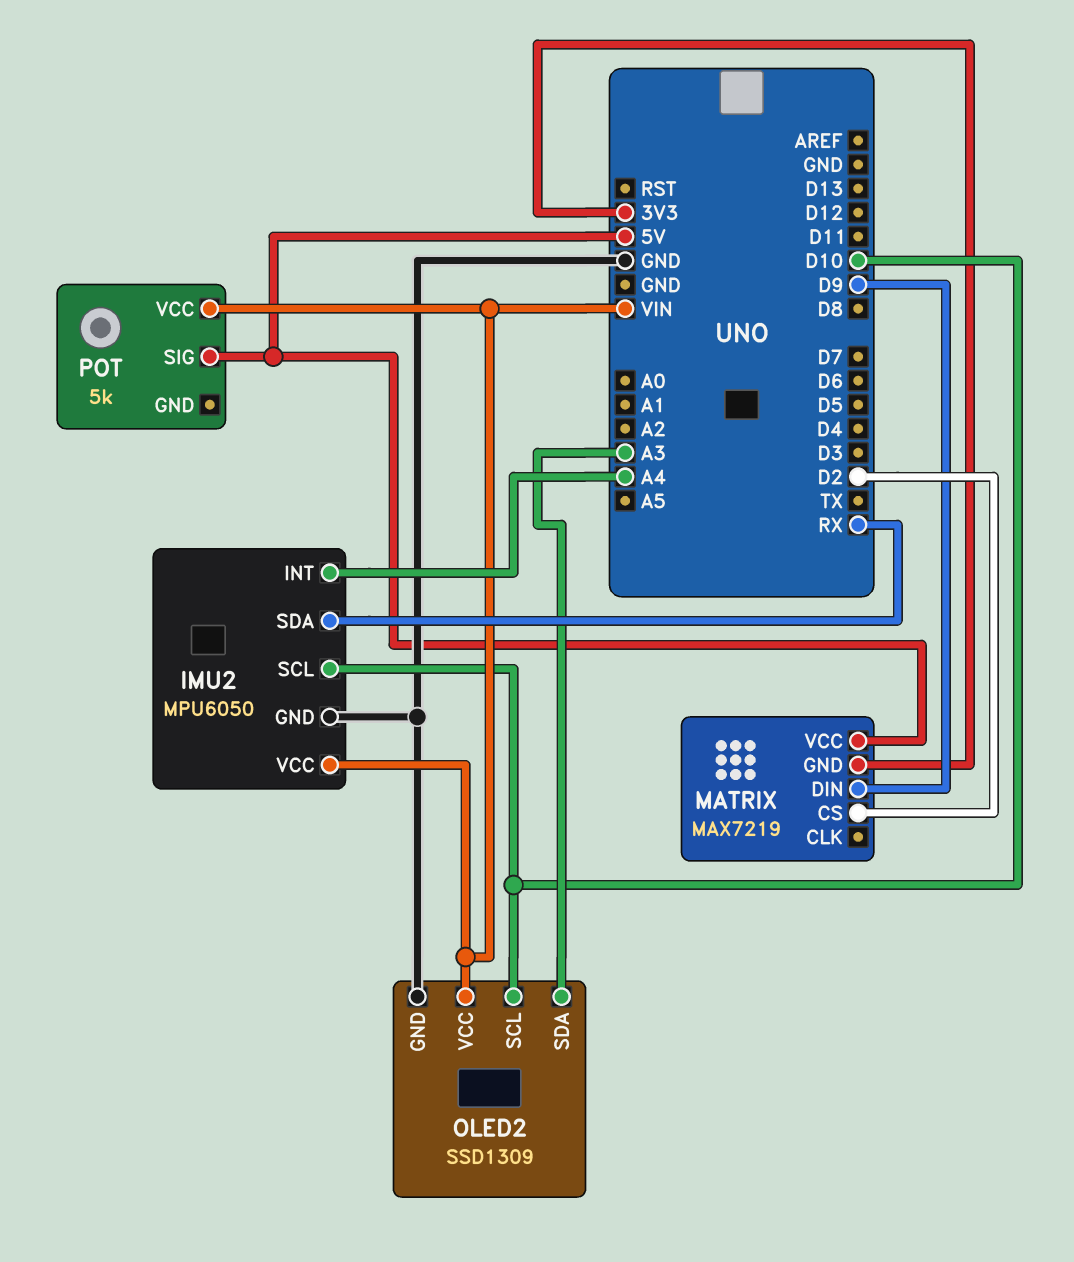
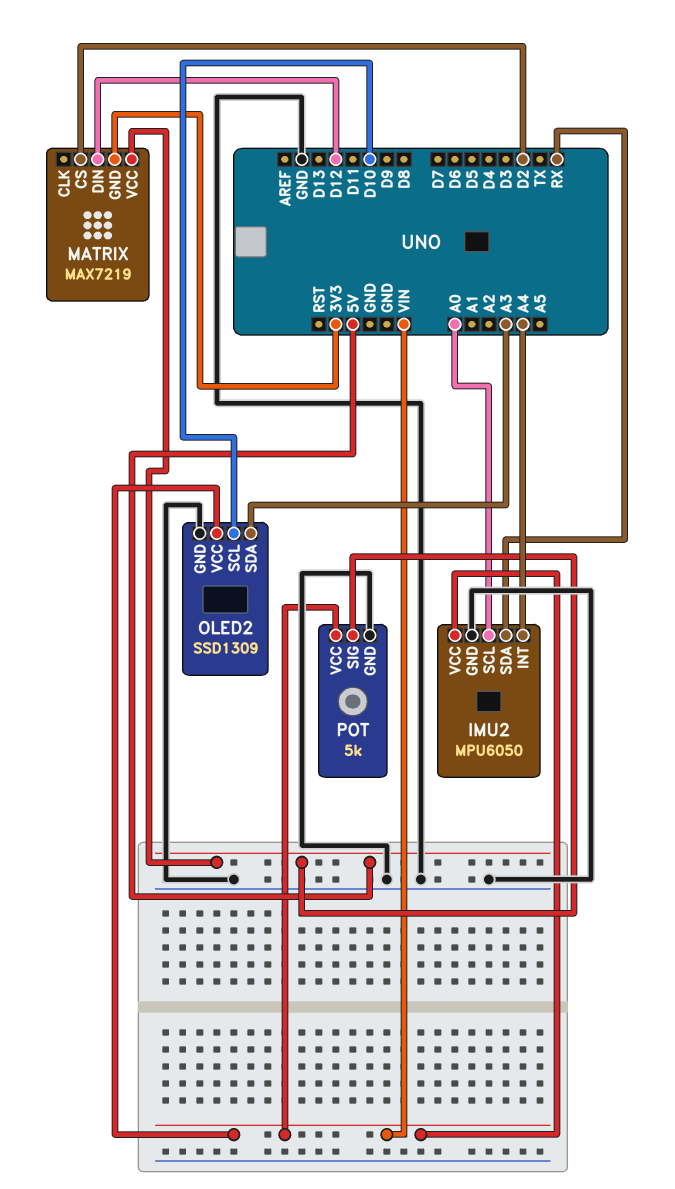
IMU2 pin SCL: D10 -> A0
MATRIX pin DIN: D9 -> D12
POT pin GND: none -> GND

